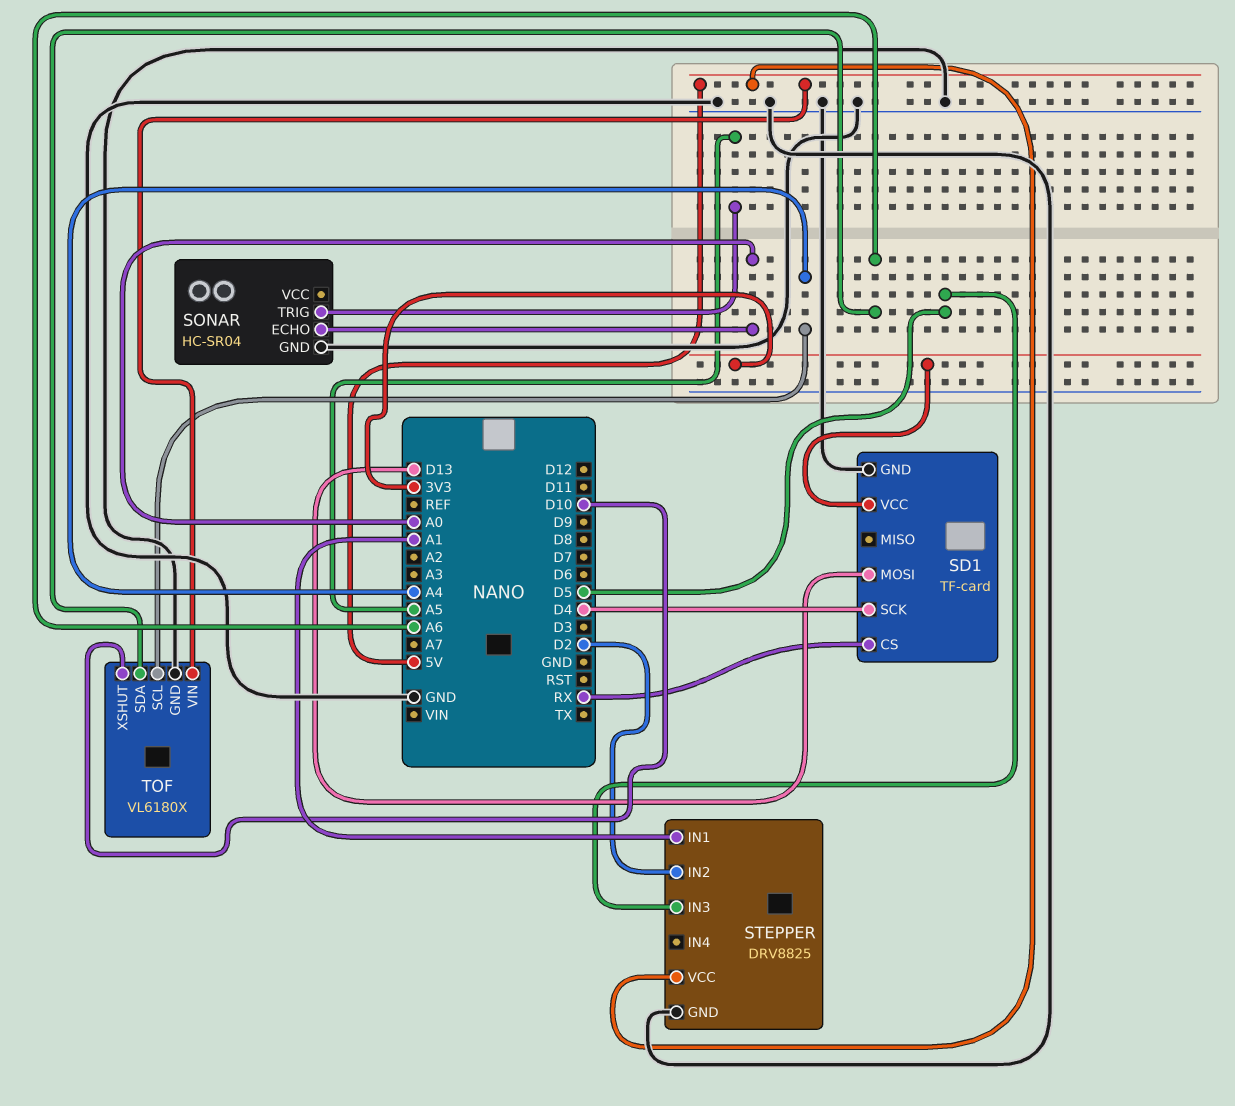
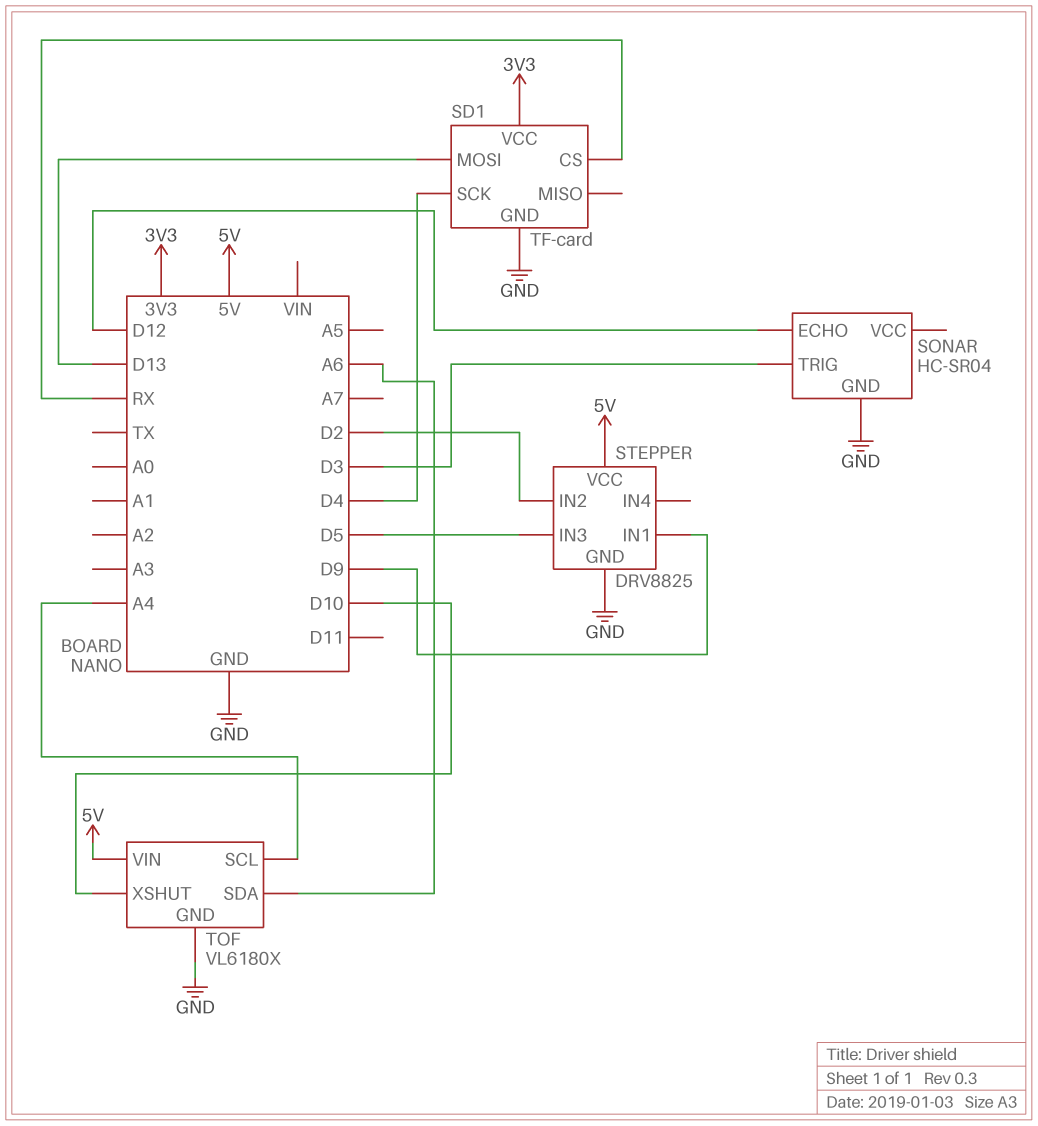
SONAR pin ECHO: A0 -> D12
SONAR pin TRIG: A5 -> D3
STEPPER pin IN1: A1 -> D9

